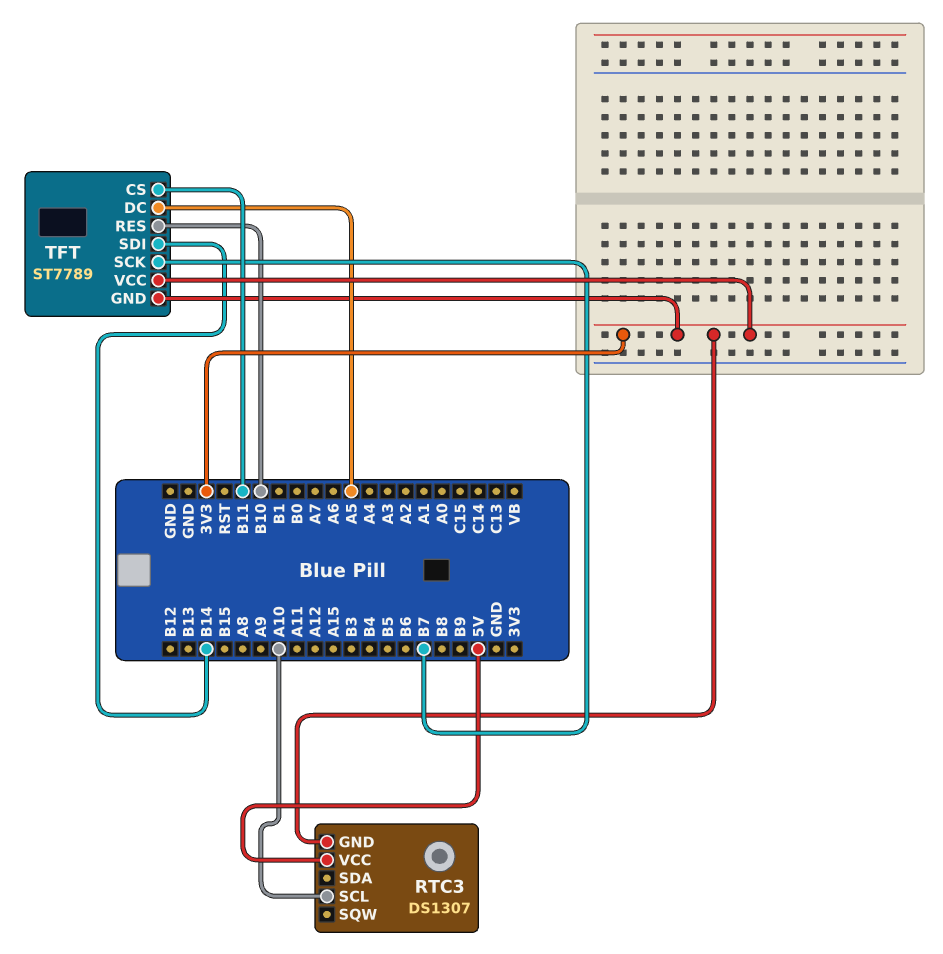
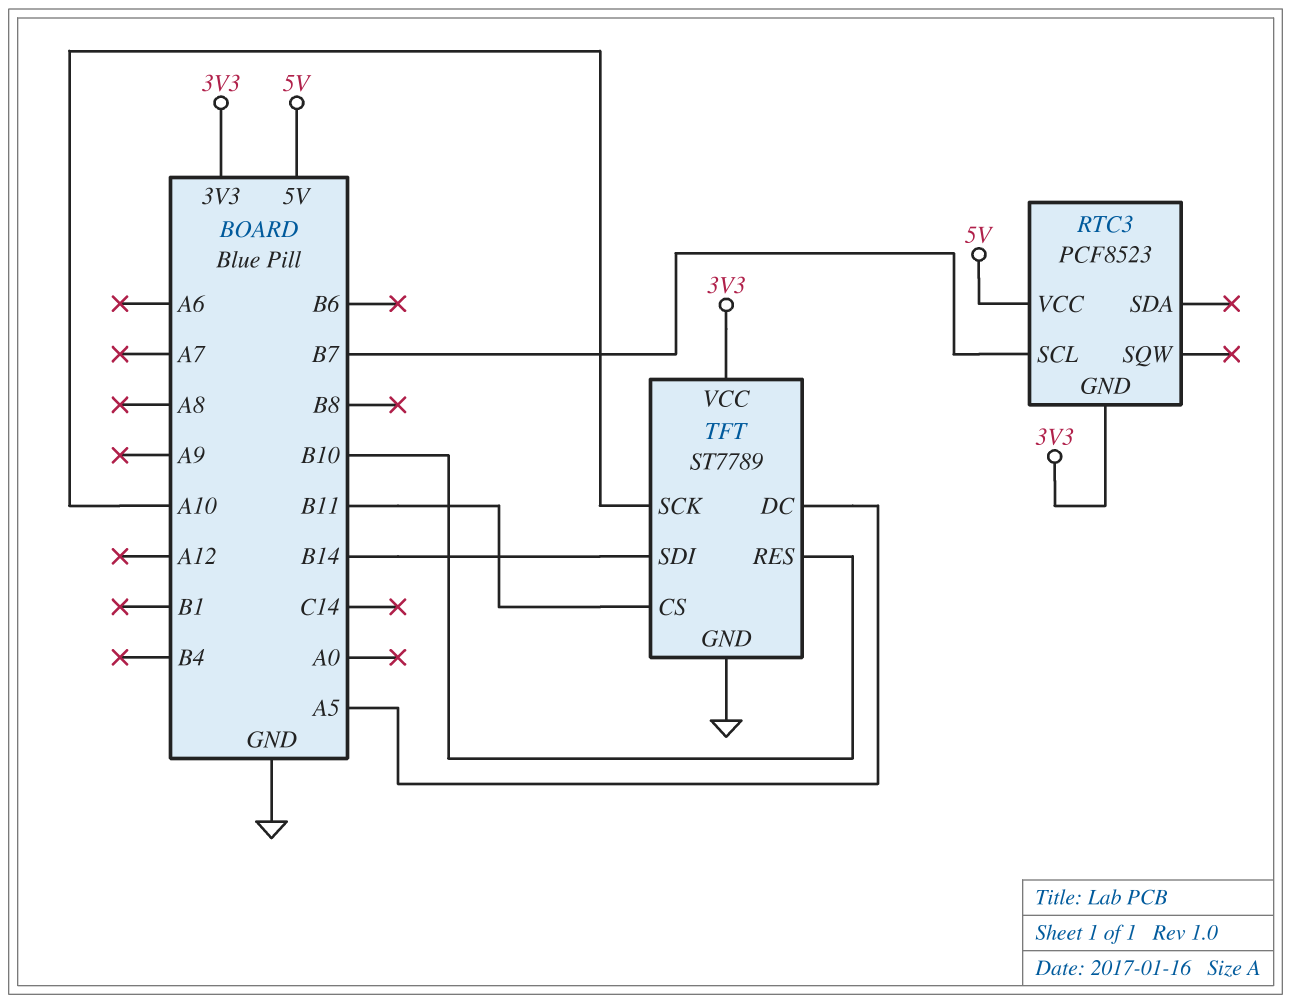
RTC3: DS1307 -> PCF8523
RTC3 pin SCL: A10 -> B7
TFT pin GND: 3V3 -> GND
TFT pin SCK: B7 -> A10

